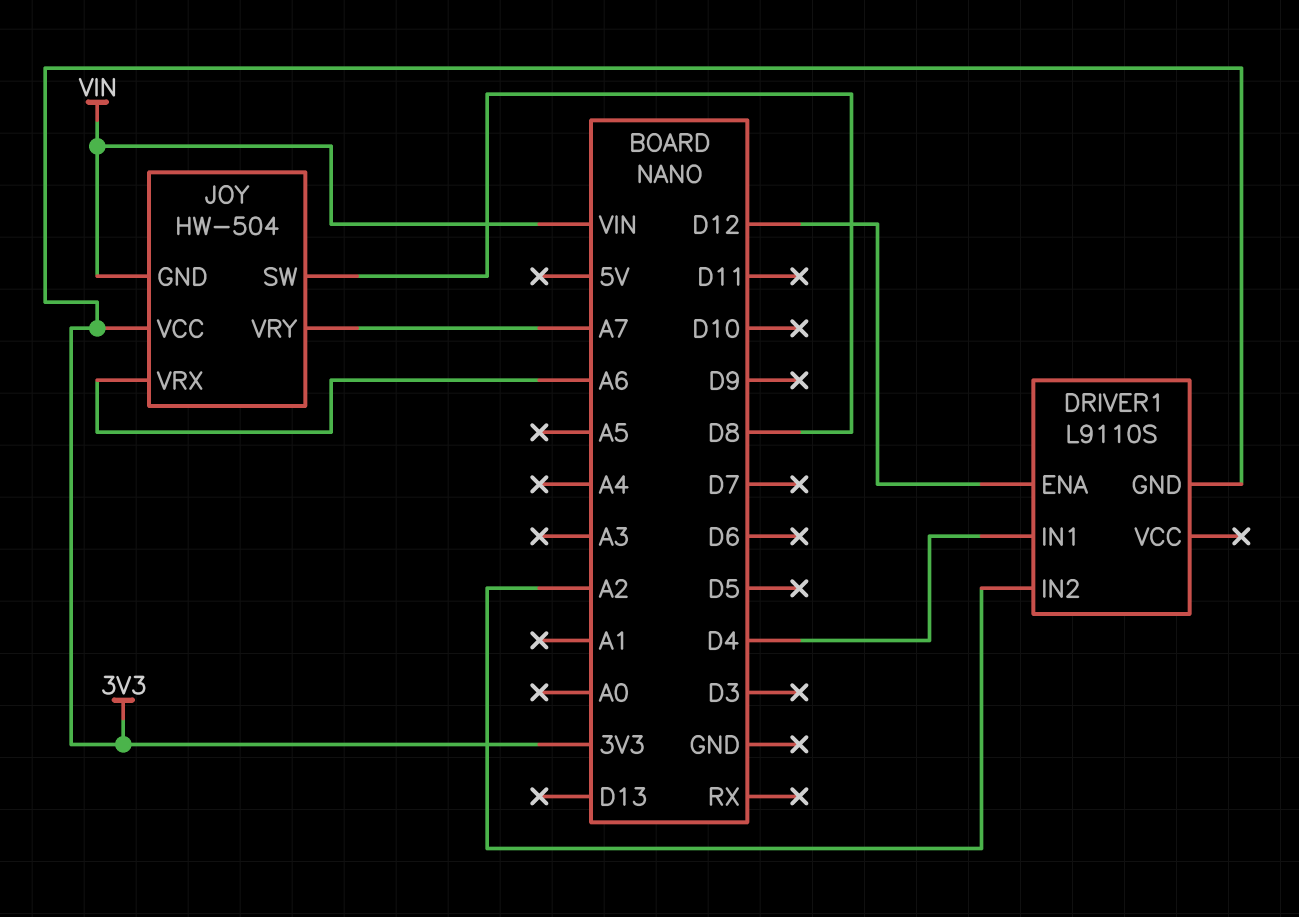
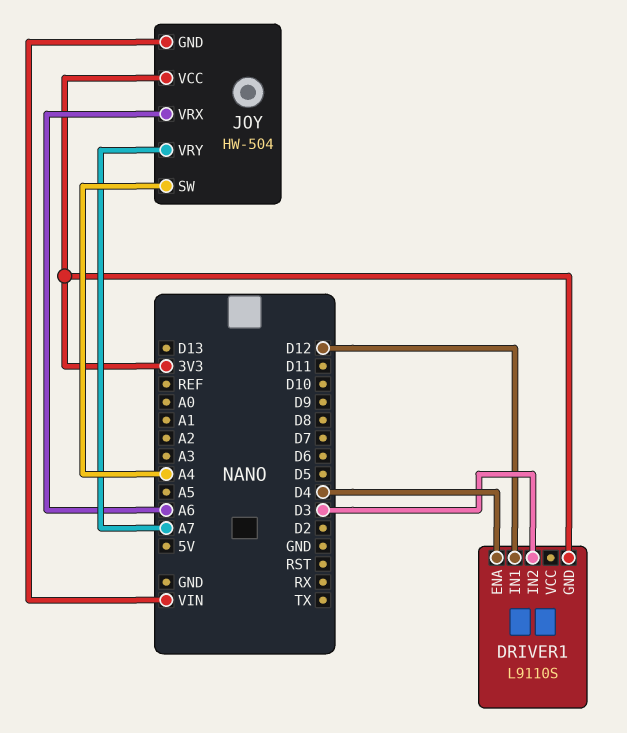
DRIVER1 pin ENA: D12 -> D4
DRIVER1 pin IN1: D4 -> D12
DRIVER1 pin IN2: A2 -> D3
JOY pin SW: D8 -> A4

